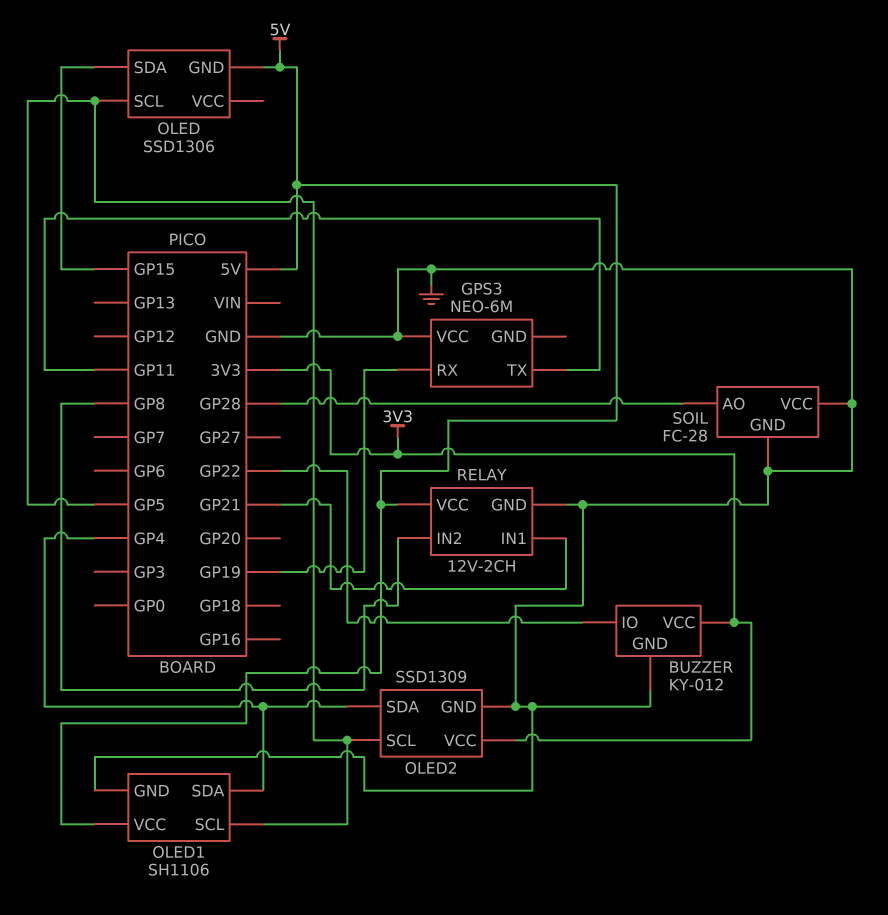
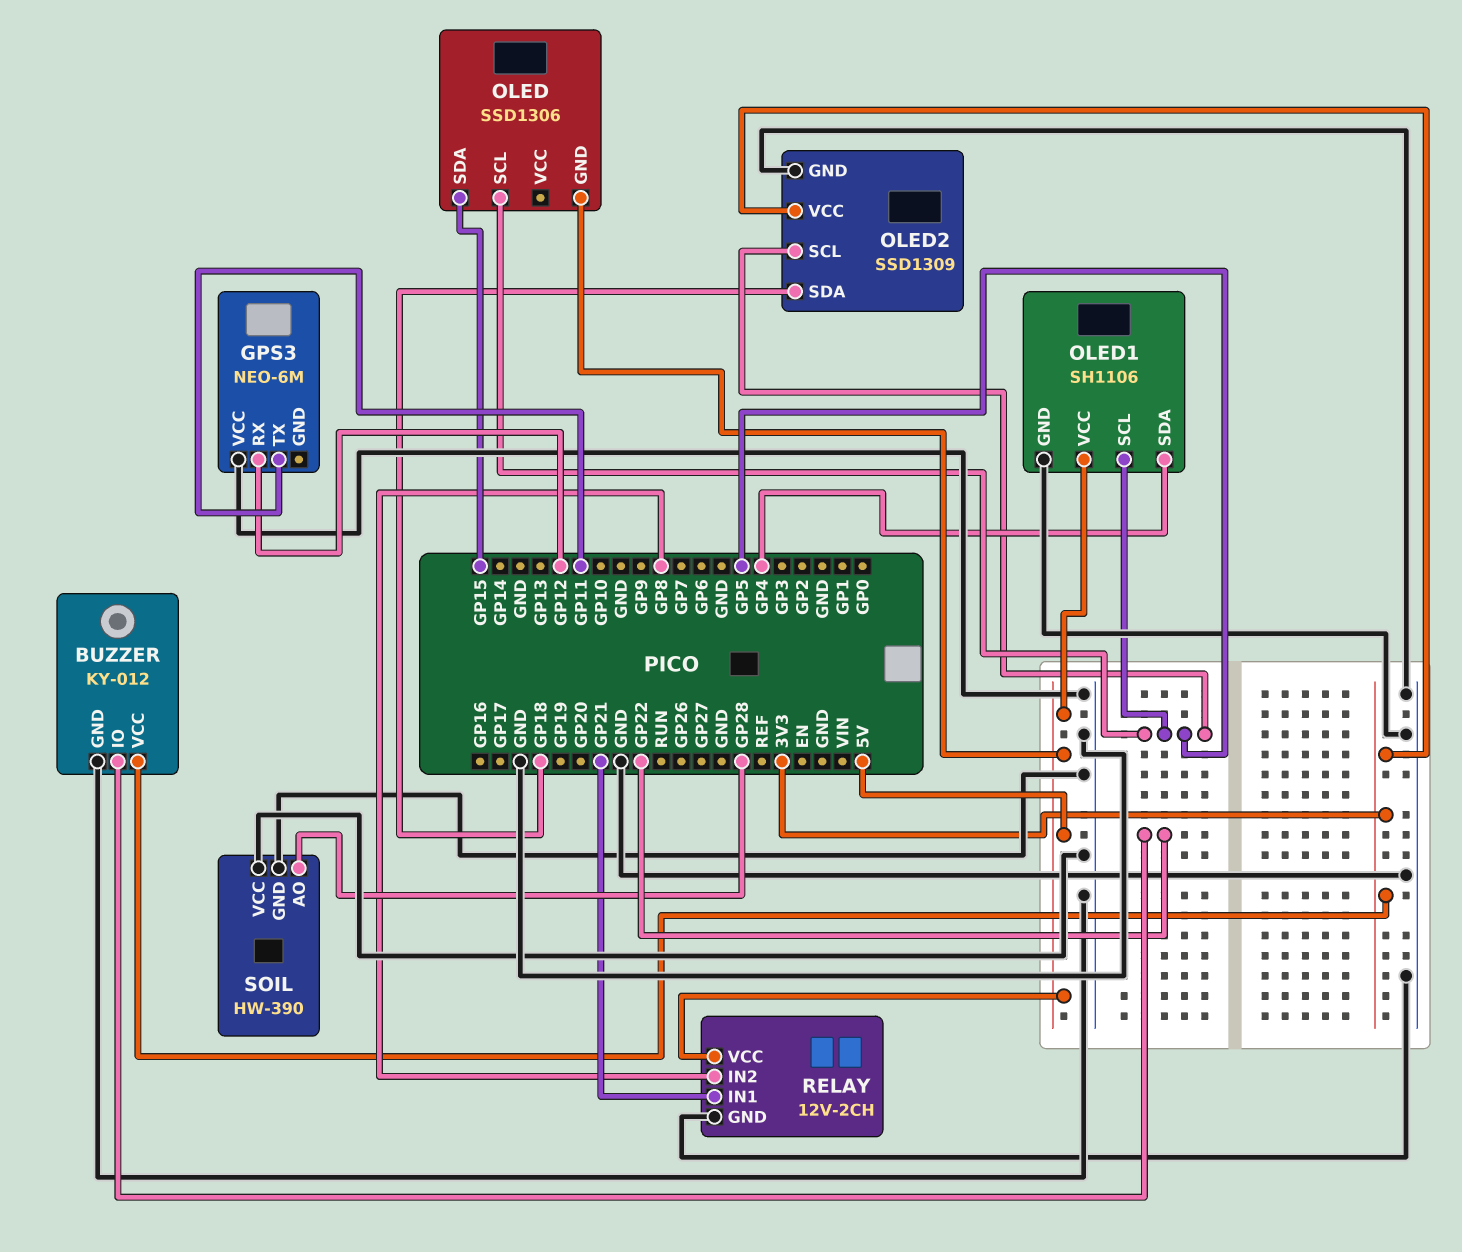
GPS3 pin RX: GP19 -> GP12
OLED2 pin SDA: GP4 -> GP18
SOIL: FC-28 -> HW-390

